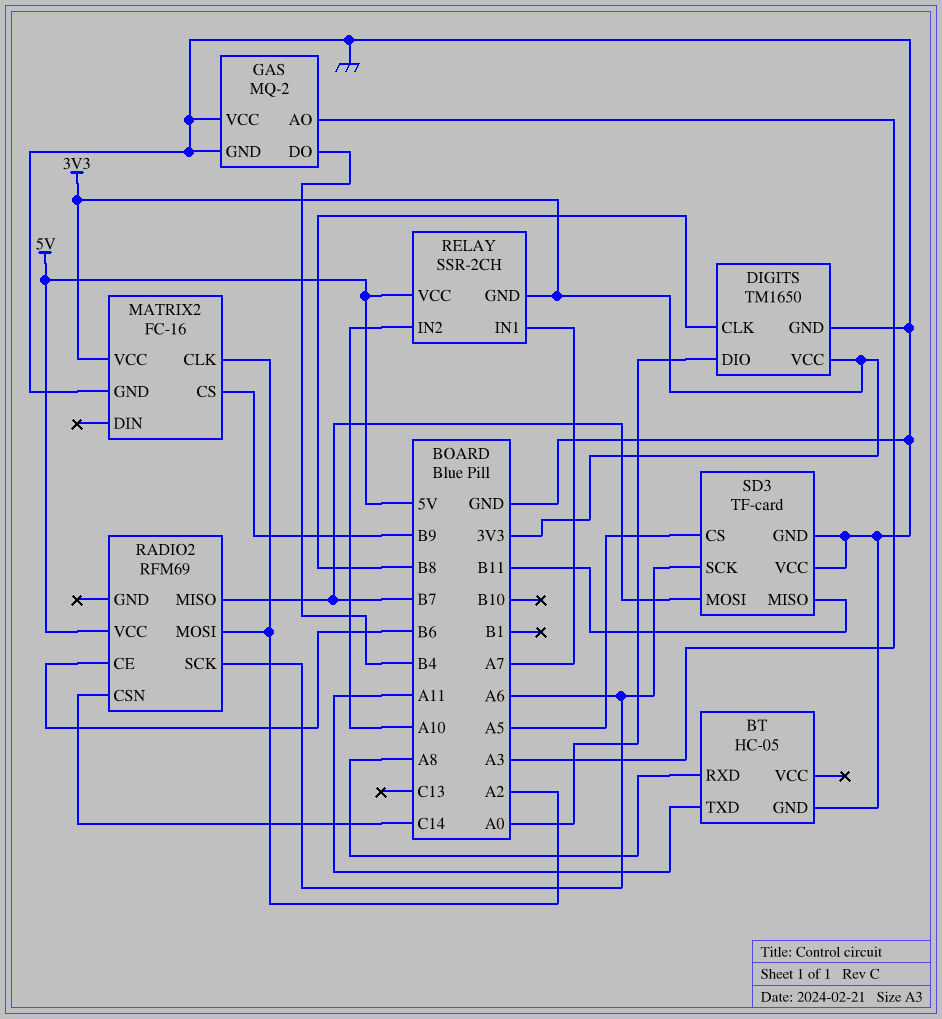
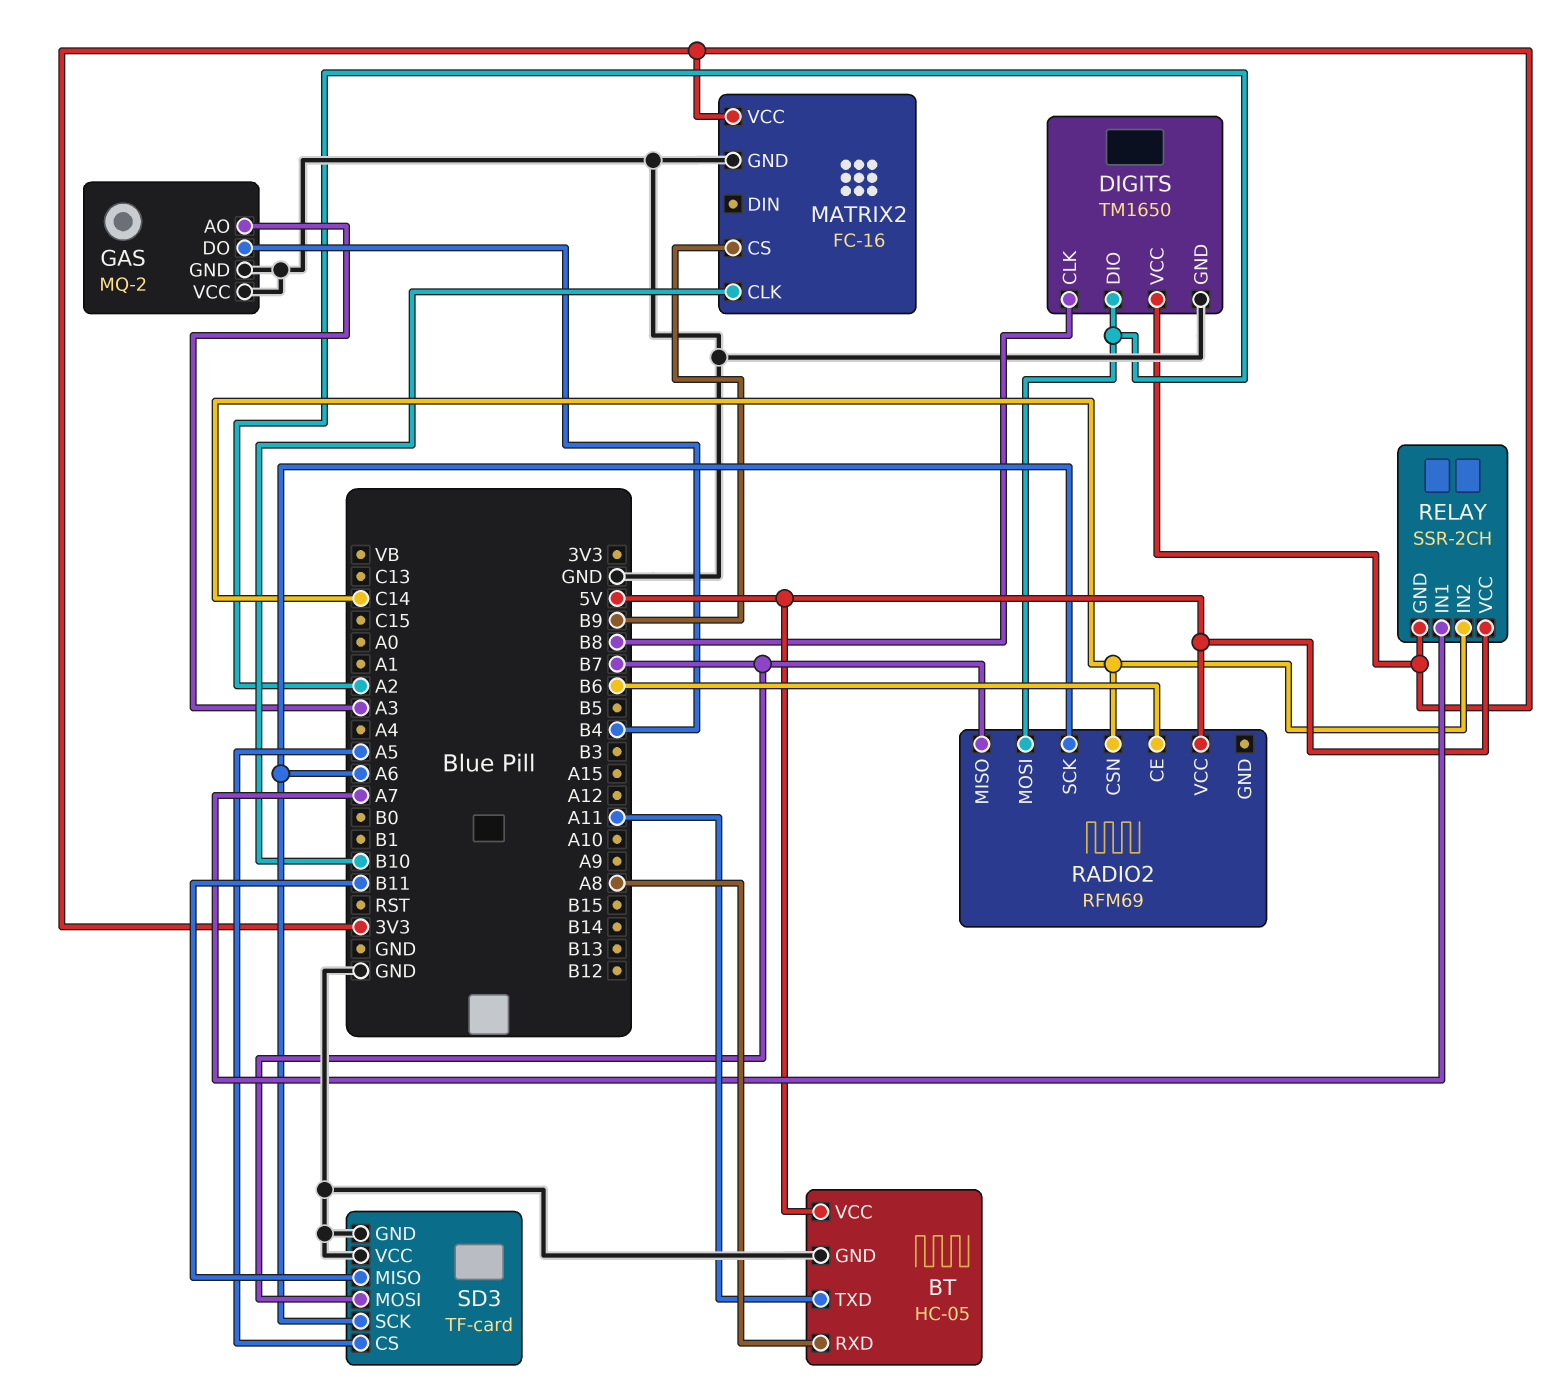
BT pin VCC: none -> 5V
DIGITS pin DIO: A0 -> A2
MATRIX2 pin CLK: A2 -> B10
RELAY pin IN2: A10 -> C14

